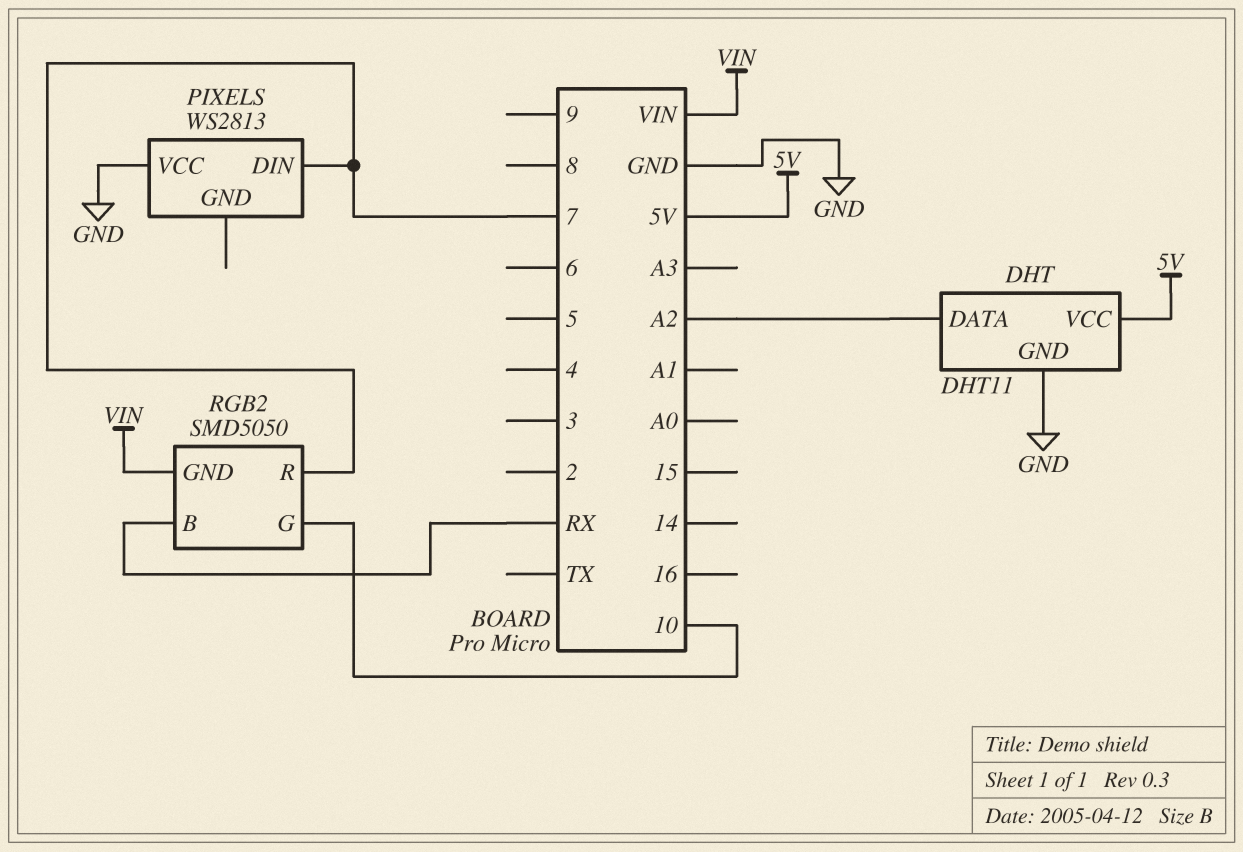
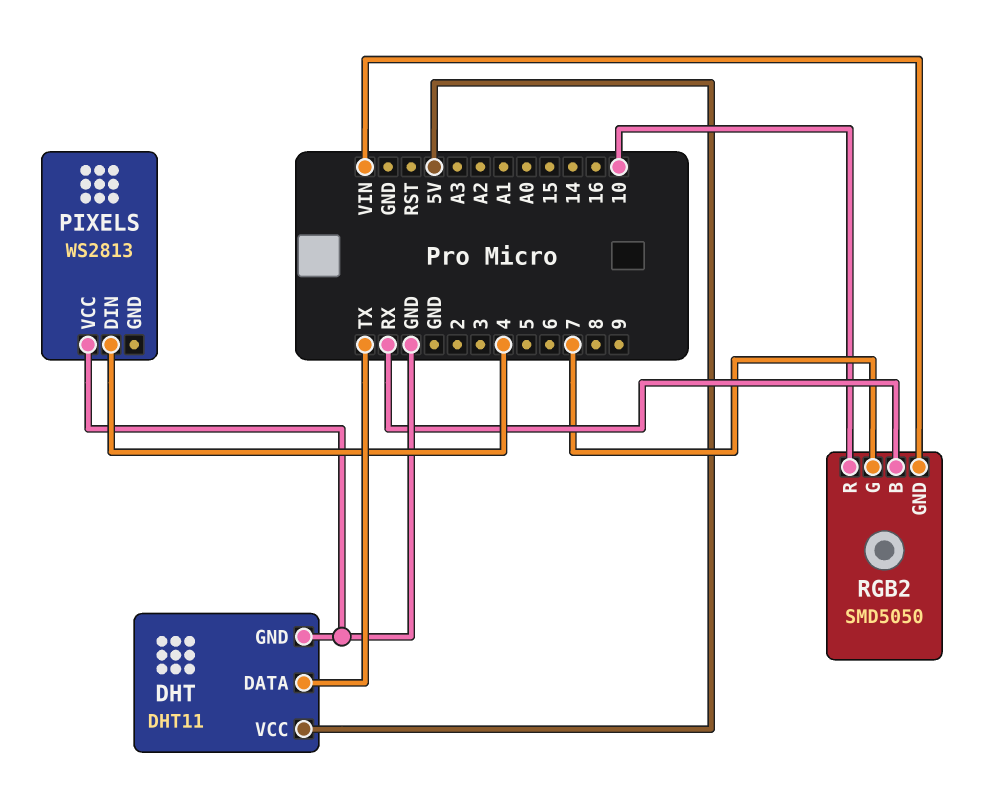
DHT pin DATA: A2 -> TX
PIXELS pin DIN: 7 -> 4
RGB2 pin G: 10 -> 7
RGB2 pin R: 7 -> 10

